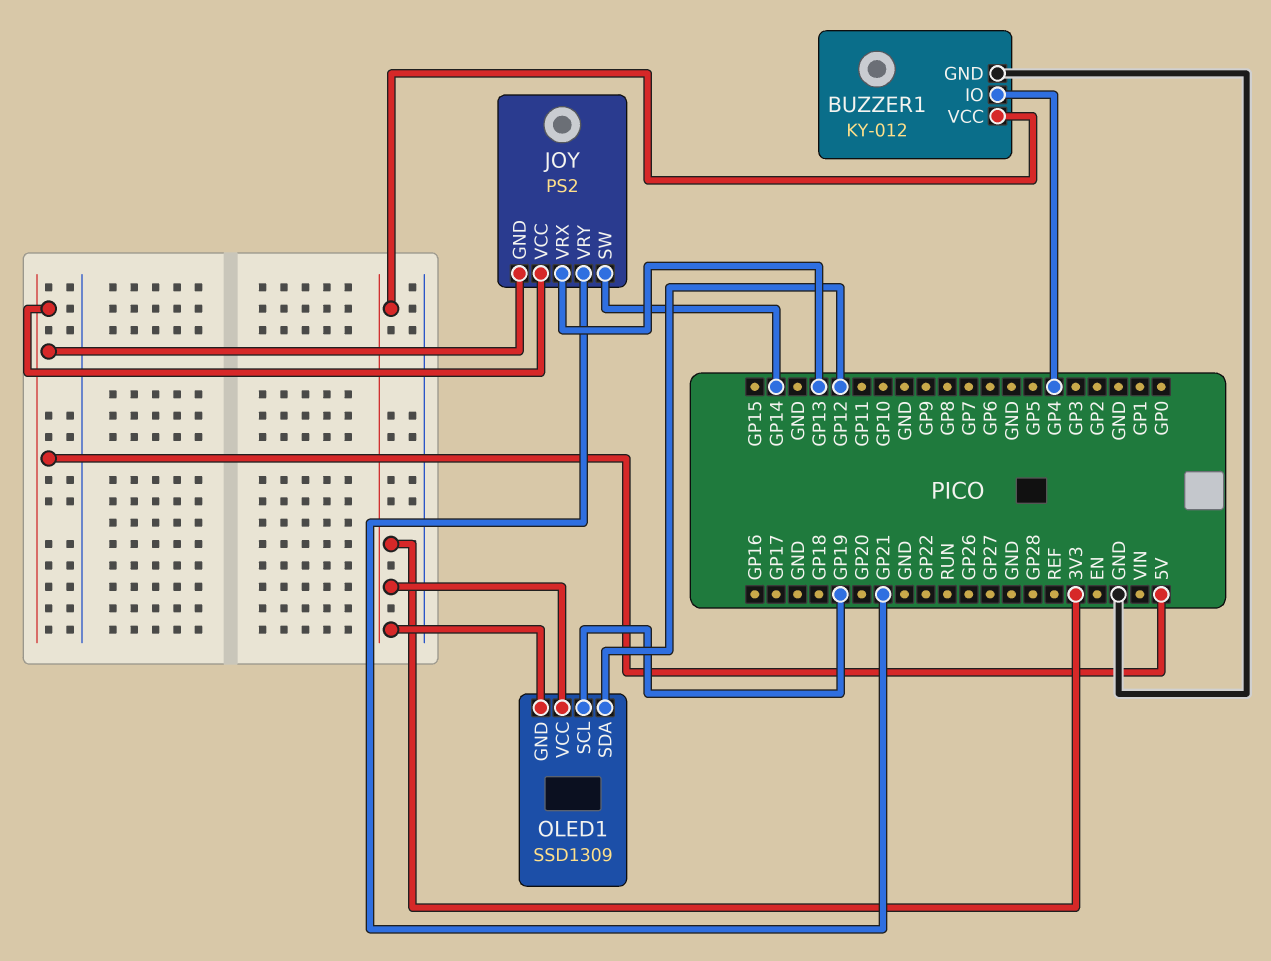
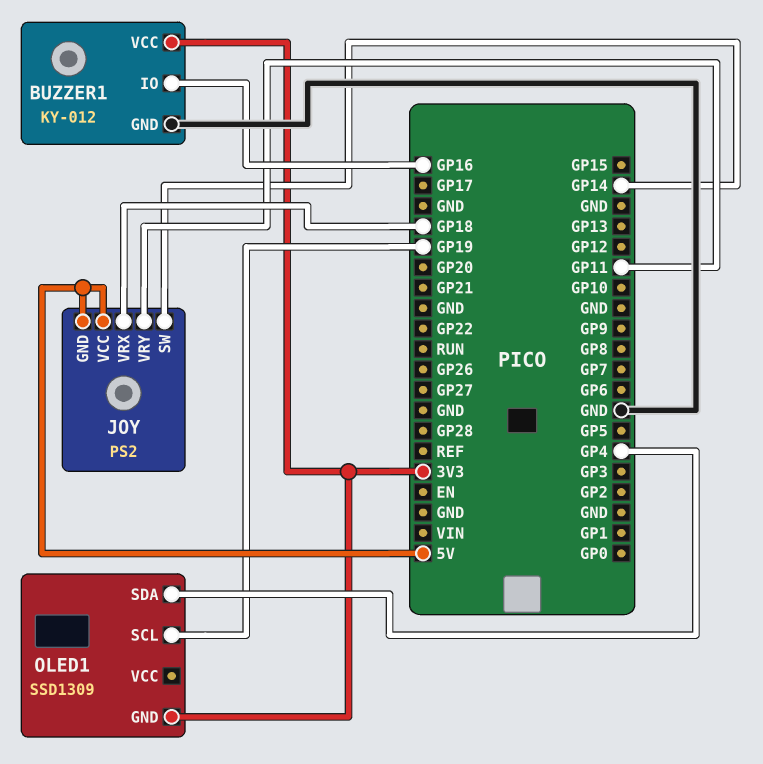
BUZZER1 pin IO: GP4 -> GP16
JOY pin VRX: GP13 -> GP18
JOY pin VRY: GP21 -> GP11
OLED1 pin SDA: GP12 -> GP4
OLED1 pin VCC: 3V3 -> none

